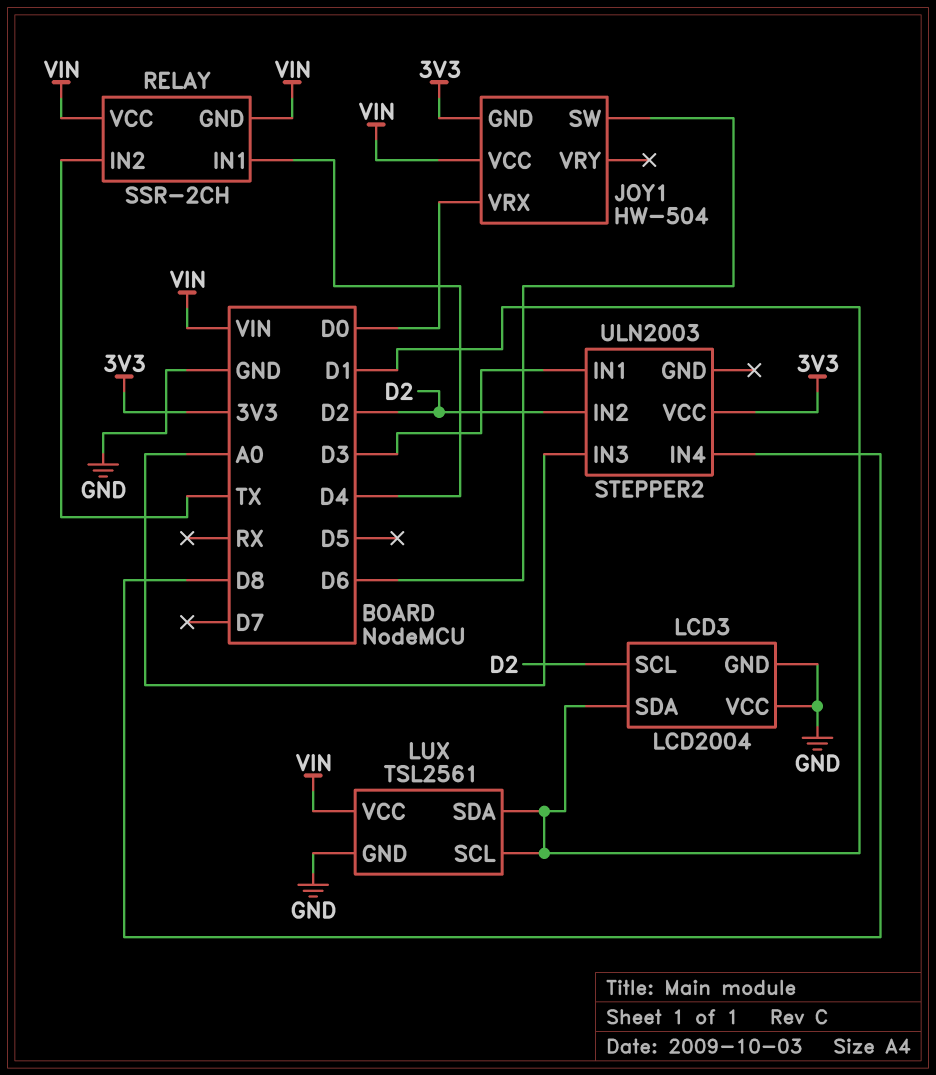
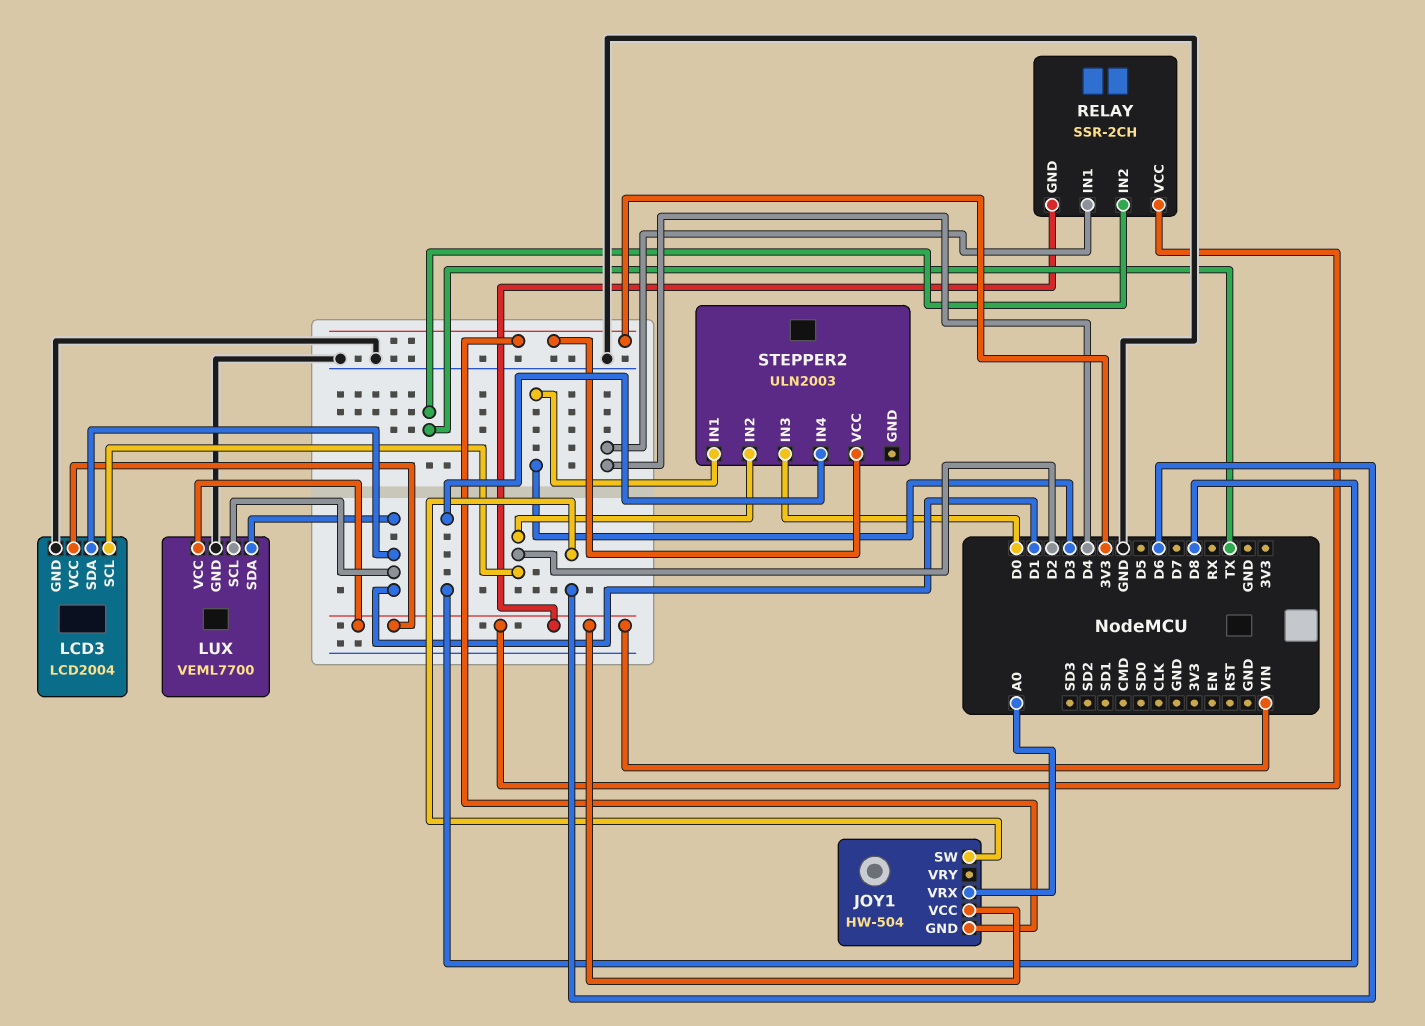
JOY1 pin VRX: D0 -> A0
LCD3 pin VCC: GND -> VIN
LUX: TSL2561 -> VEML7700
STEPPER2 pin IN3: A0 -> D0

